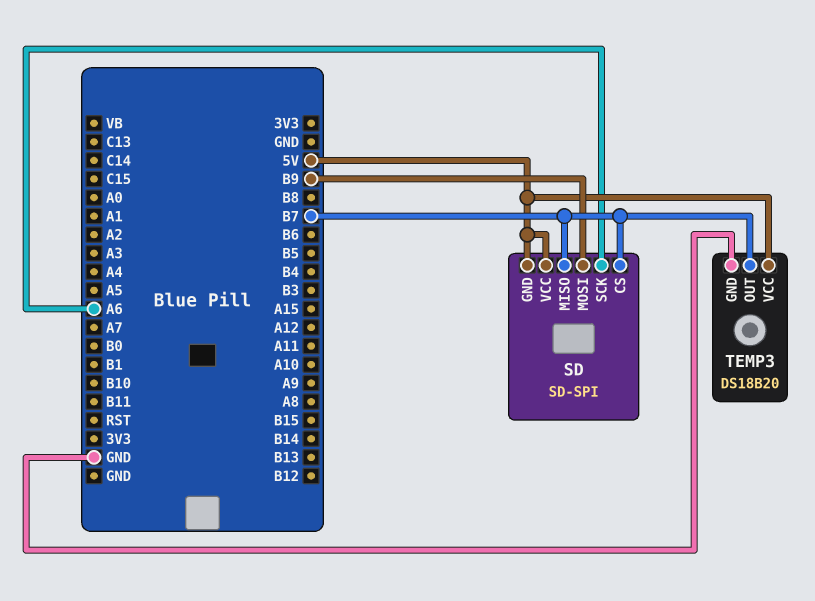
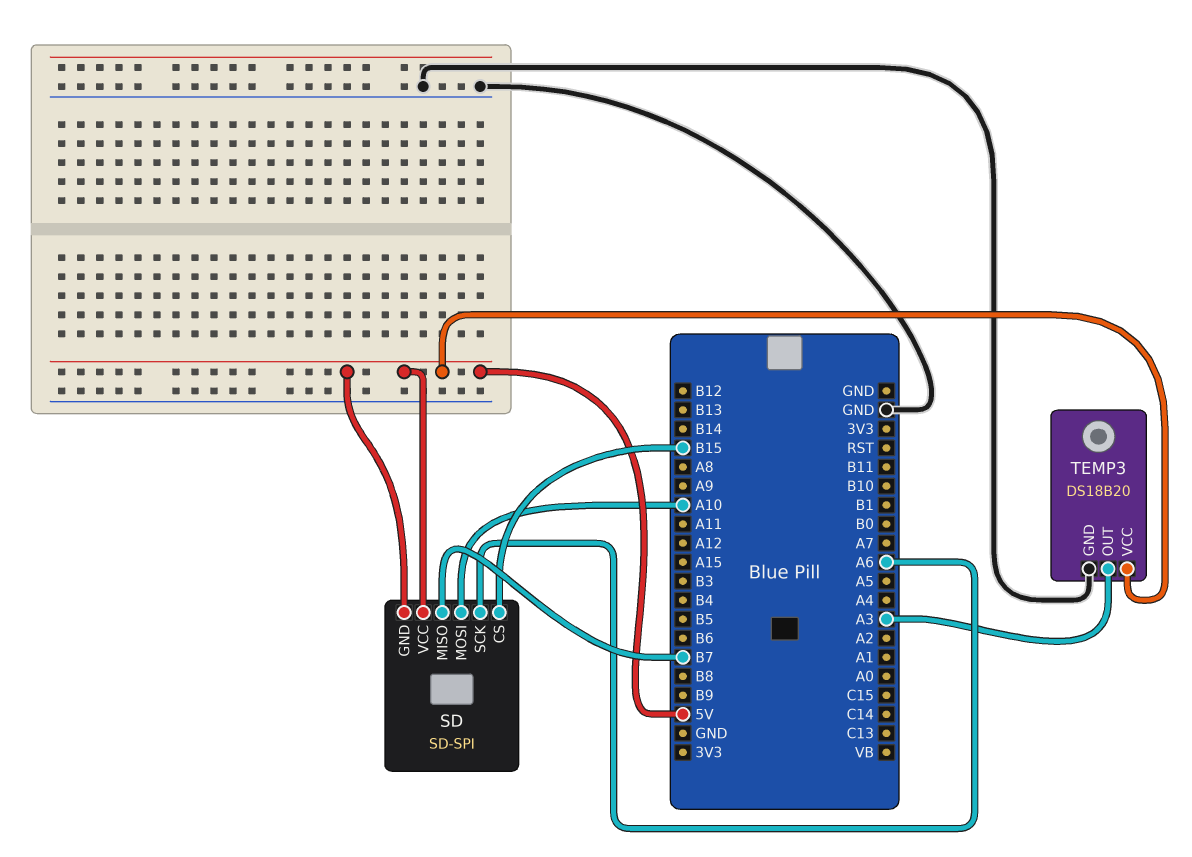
SD pin CS: B7 -> B15
SD pin MOSI: B9 -> A10
TEMP3 pin OUT: B7 -> A3

